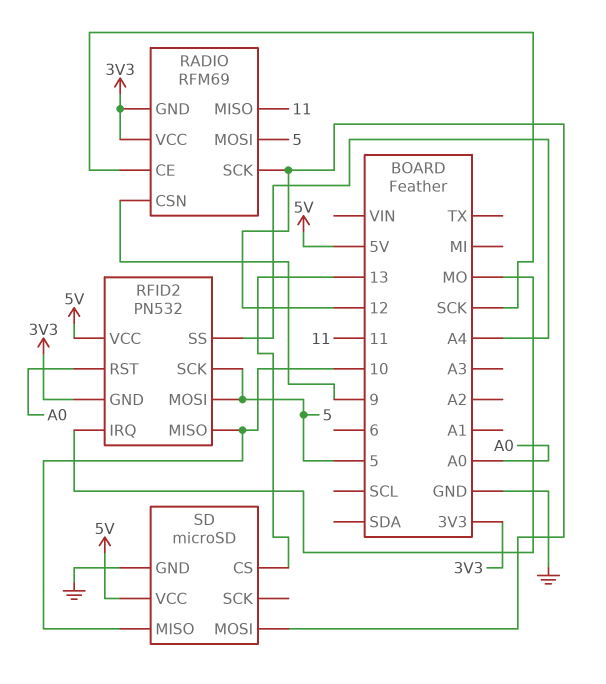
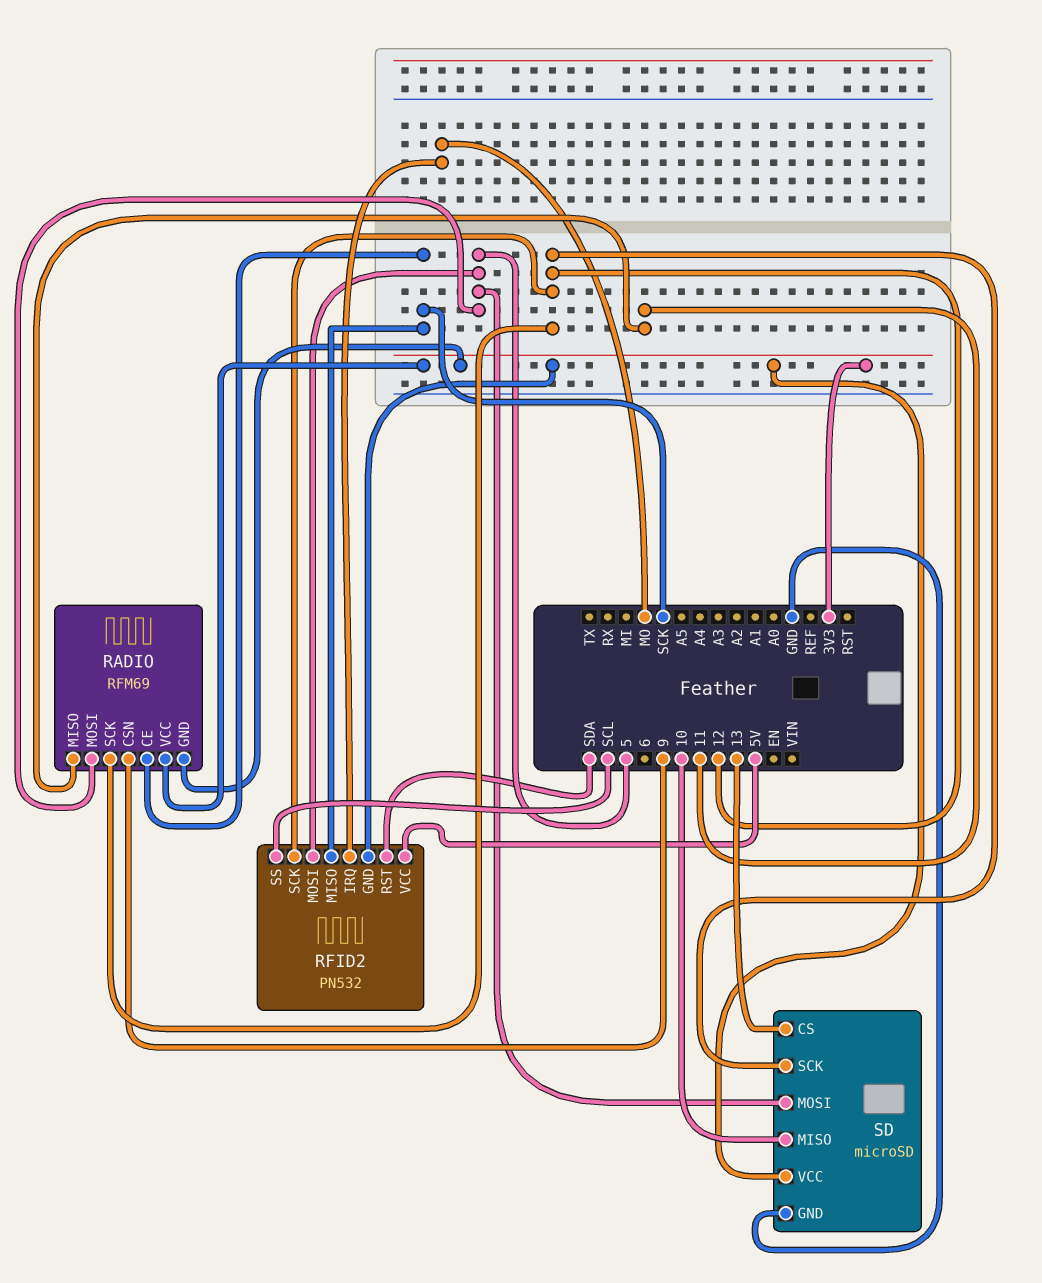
RFID2 pin MISO: 10 -> SCK
RFID2 pin RST: A0 -> SDA
RFID2 pin SCK: 5 -> 12
RFID2 pin SS: A4 -> SCL
SD pin MOSI: 12 -> 5
SD pin SCK: none -> 12
SD pin VCC: 5V -> 3V3

